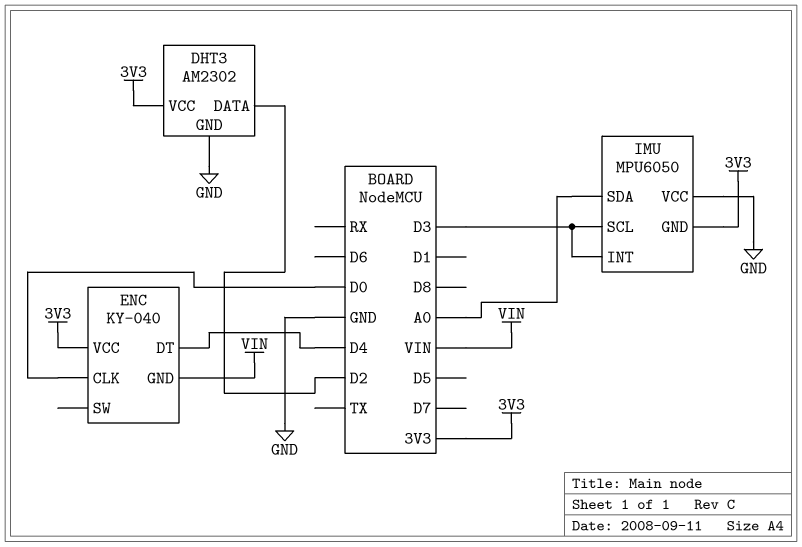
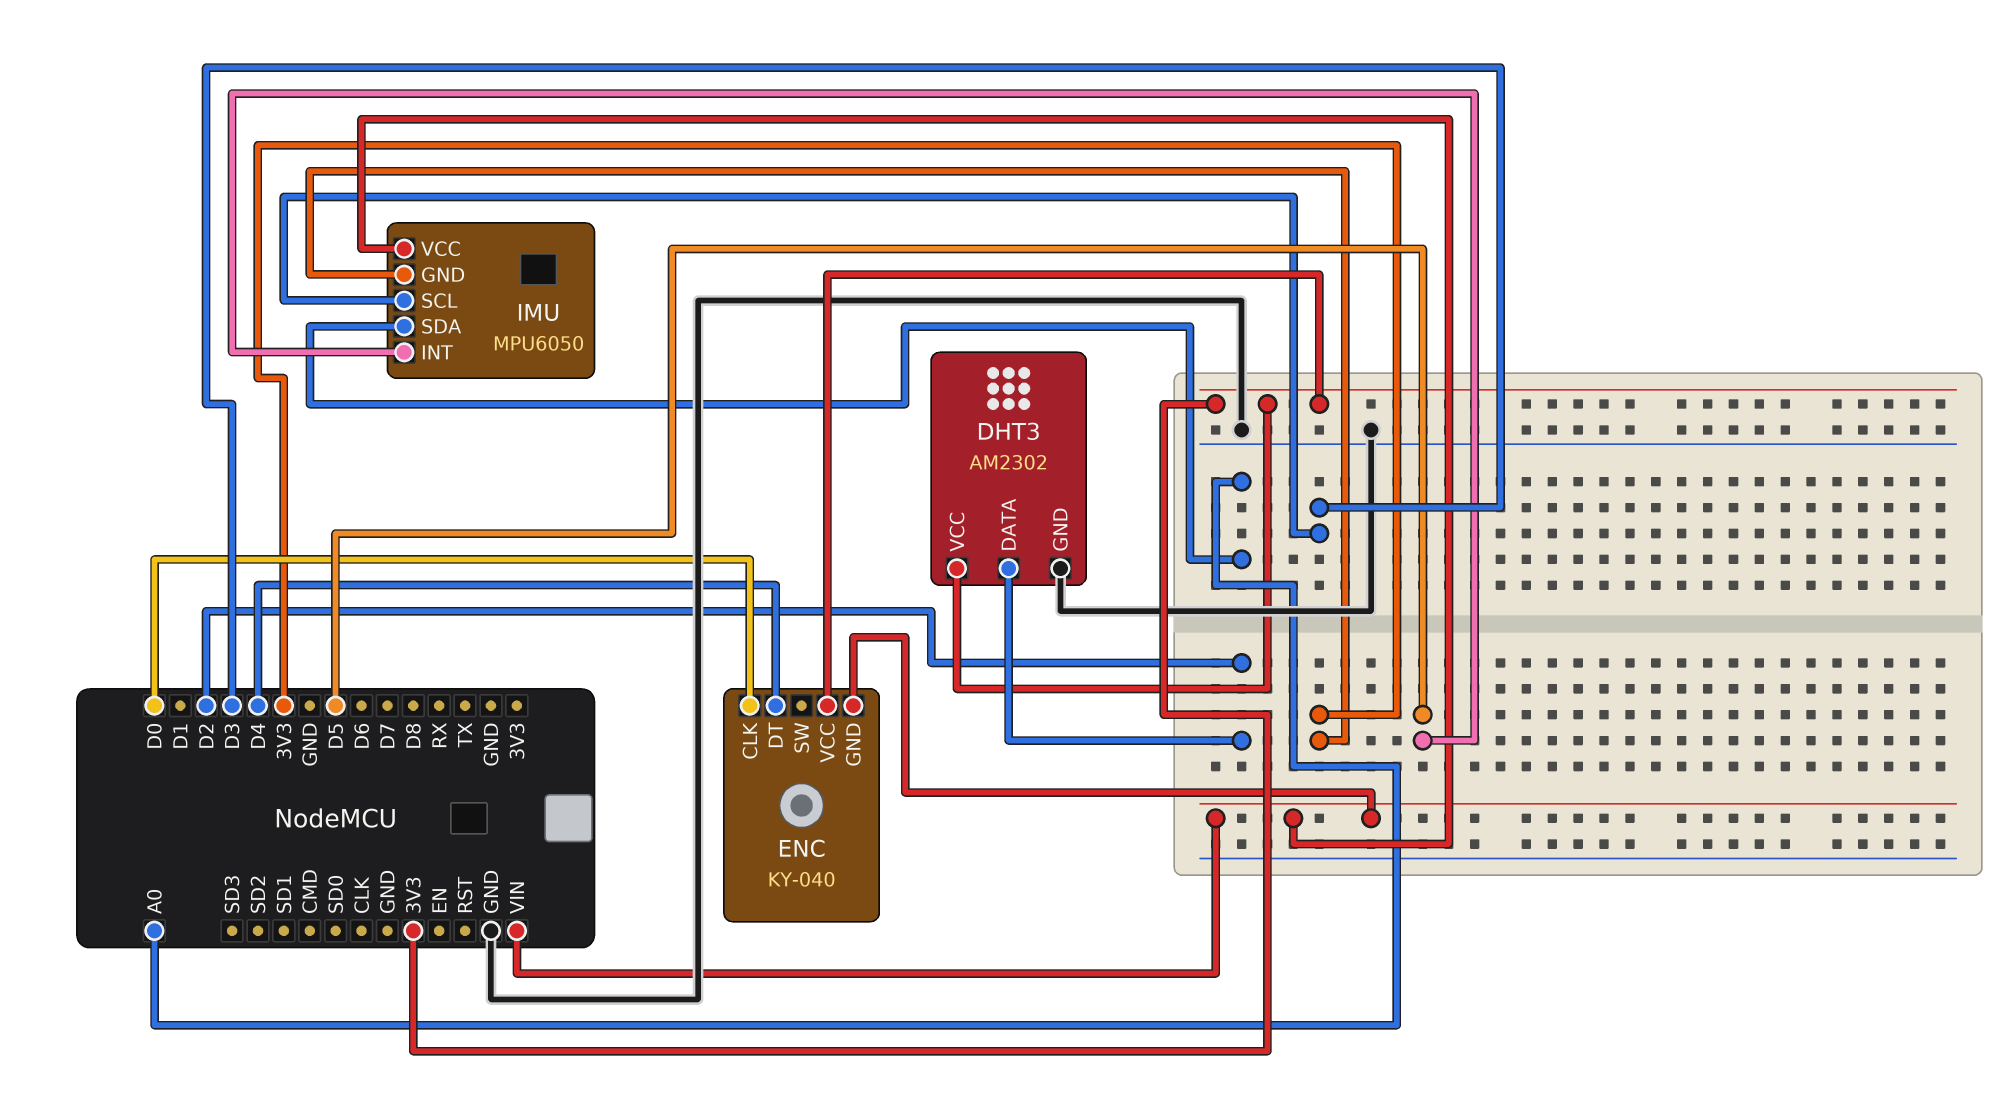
IMU pin INT: D3 -> D5
IMU pin VCC: GND -> VIN

